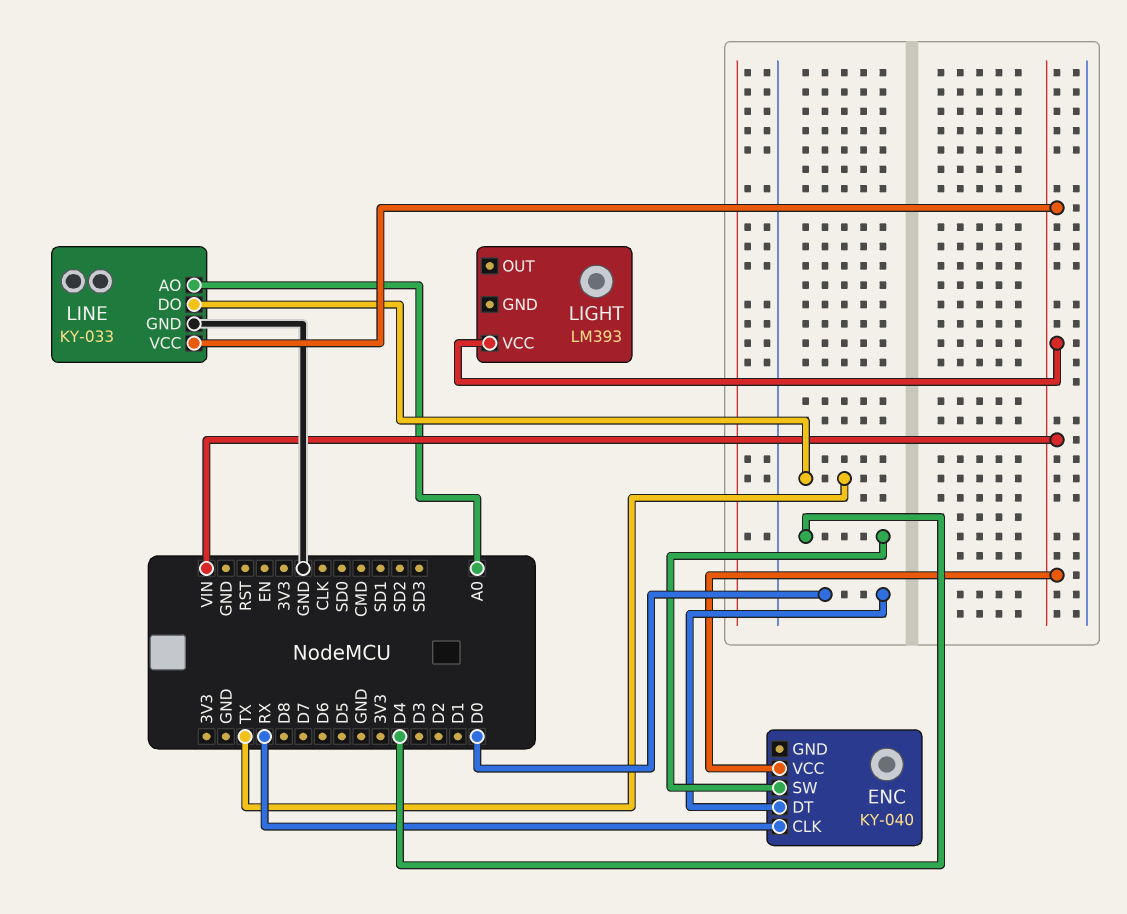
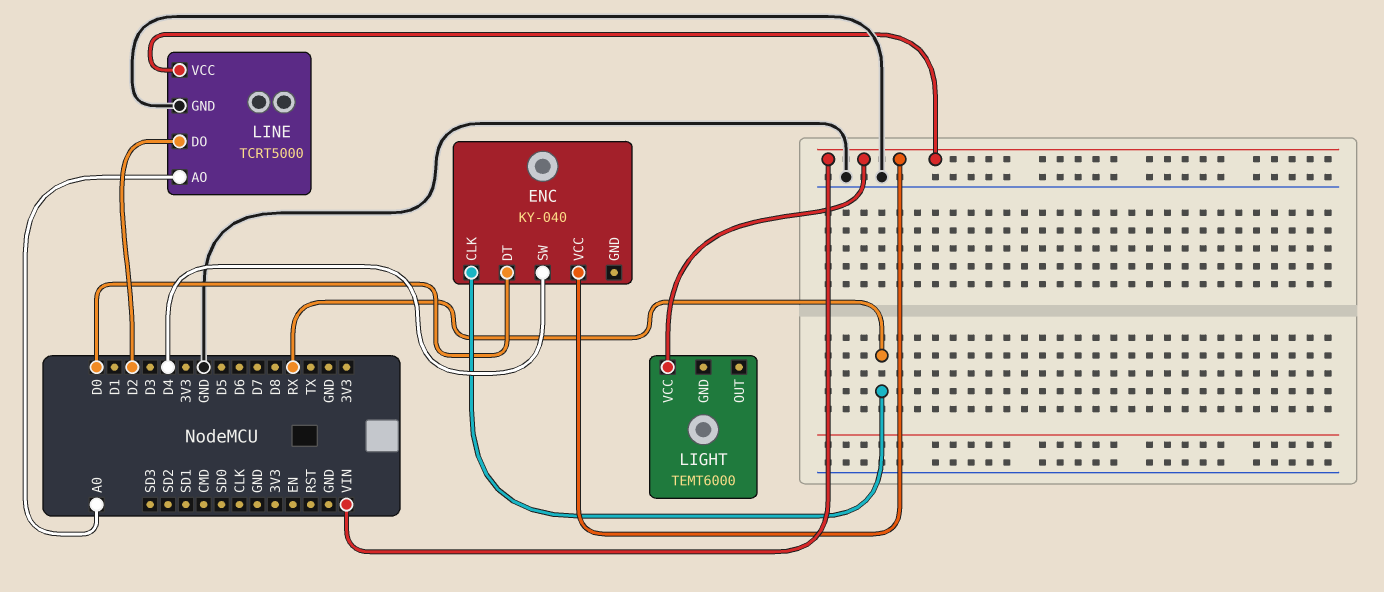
LIGHT: LM393 -> TEMT6000
LINE: KY-033 -> TCRT5000
LINE pin DO: TX -> D2

